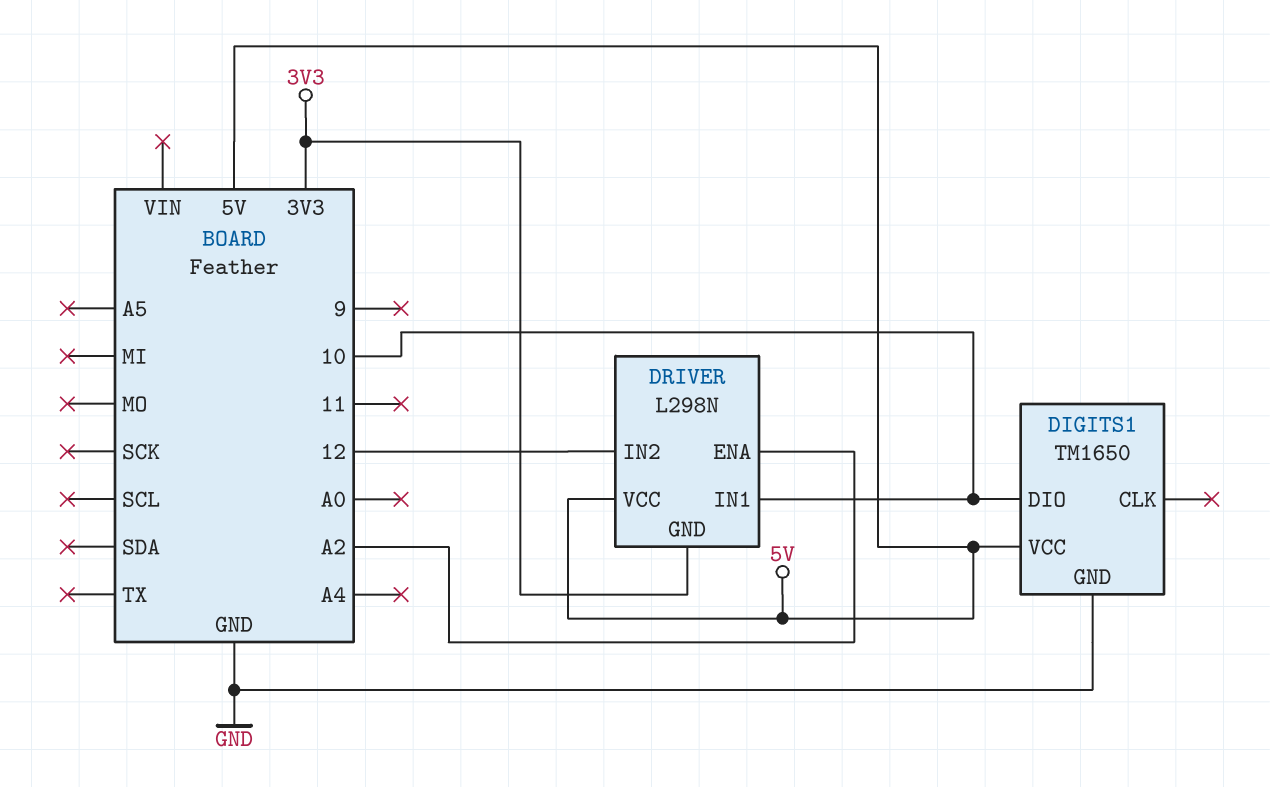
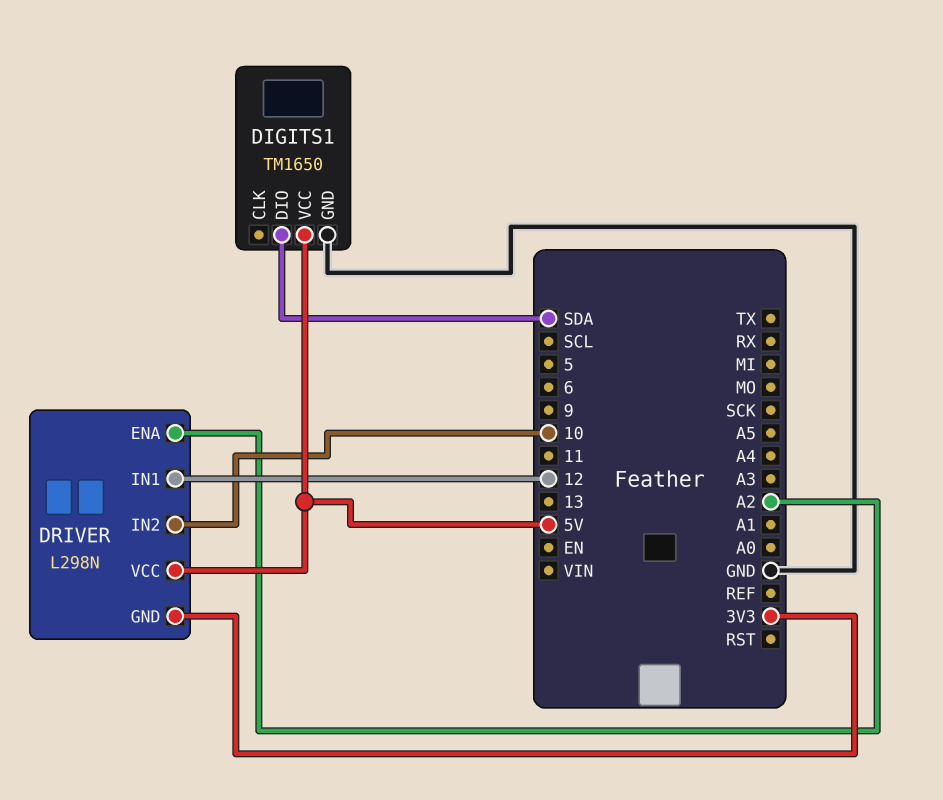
DIGITS1 pin DIO: 10 -> SDA
DRIVER pin IN1: 10 -> 12
DRIVER pin IN2: 12 -> 10

